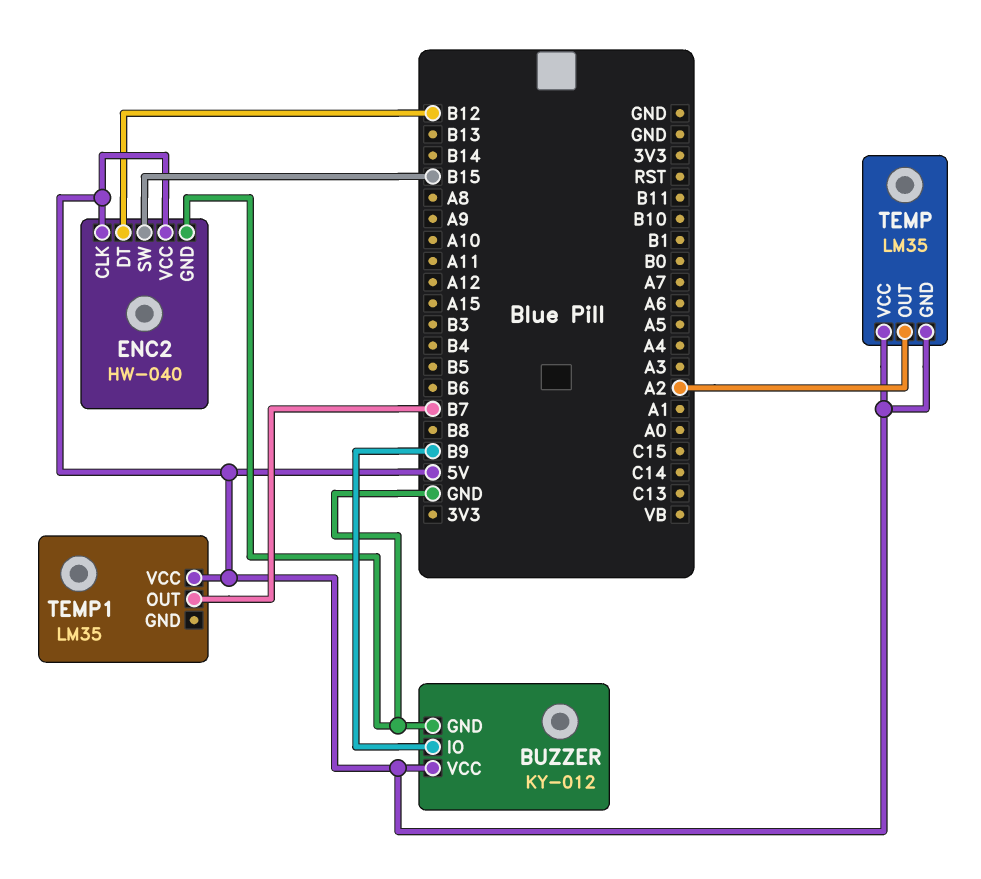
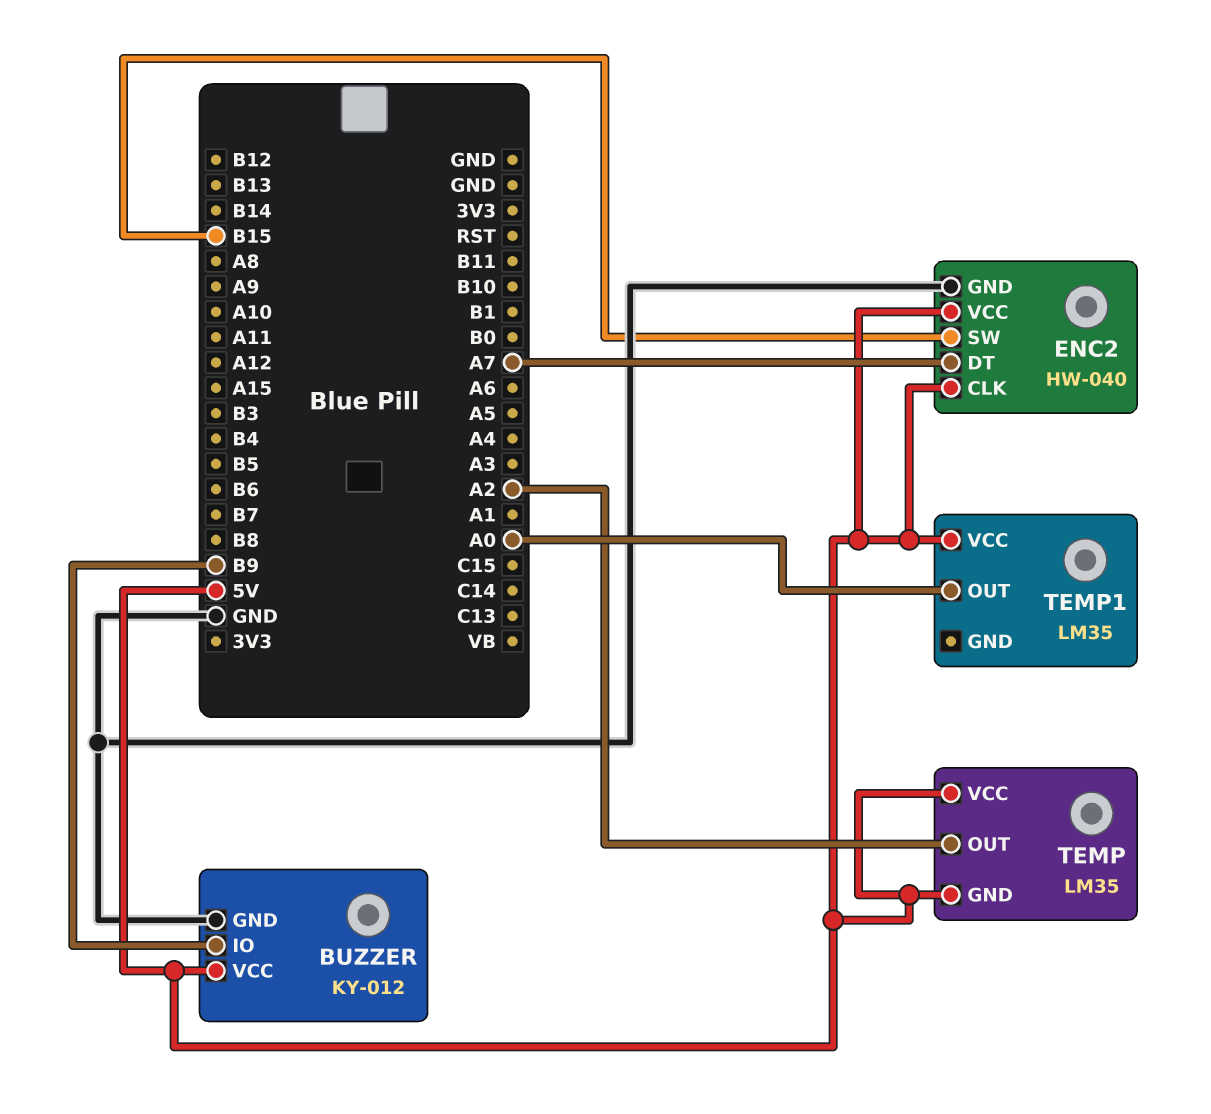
ENC2 pin DT: B12 -> A7
TEMP1 pin OUT: B7 -> A0

